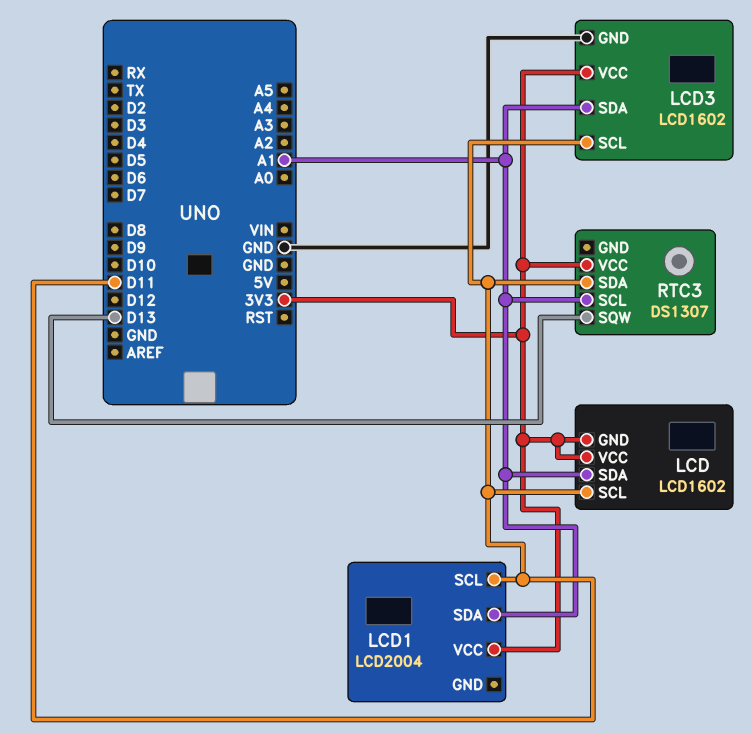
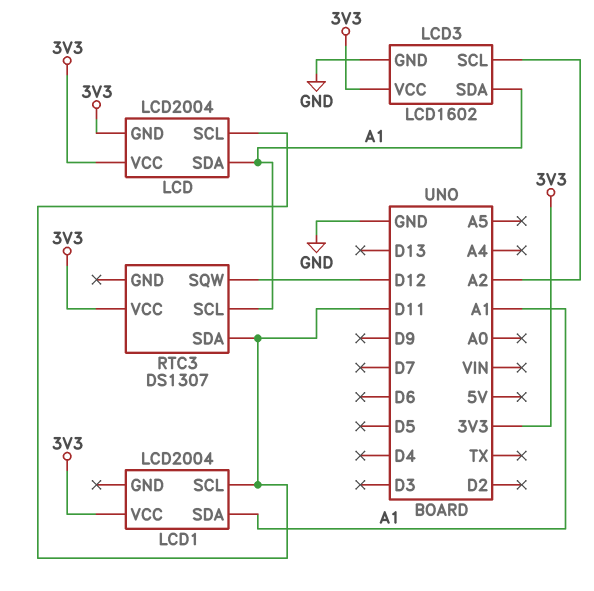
LCD: LCD1602 -> LCD2004
LCD3 pin SCL: D11 -> A2
RTC3 pin SQW: D13 -> D12

